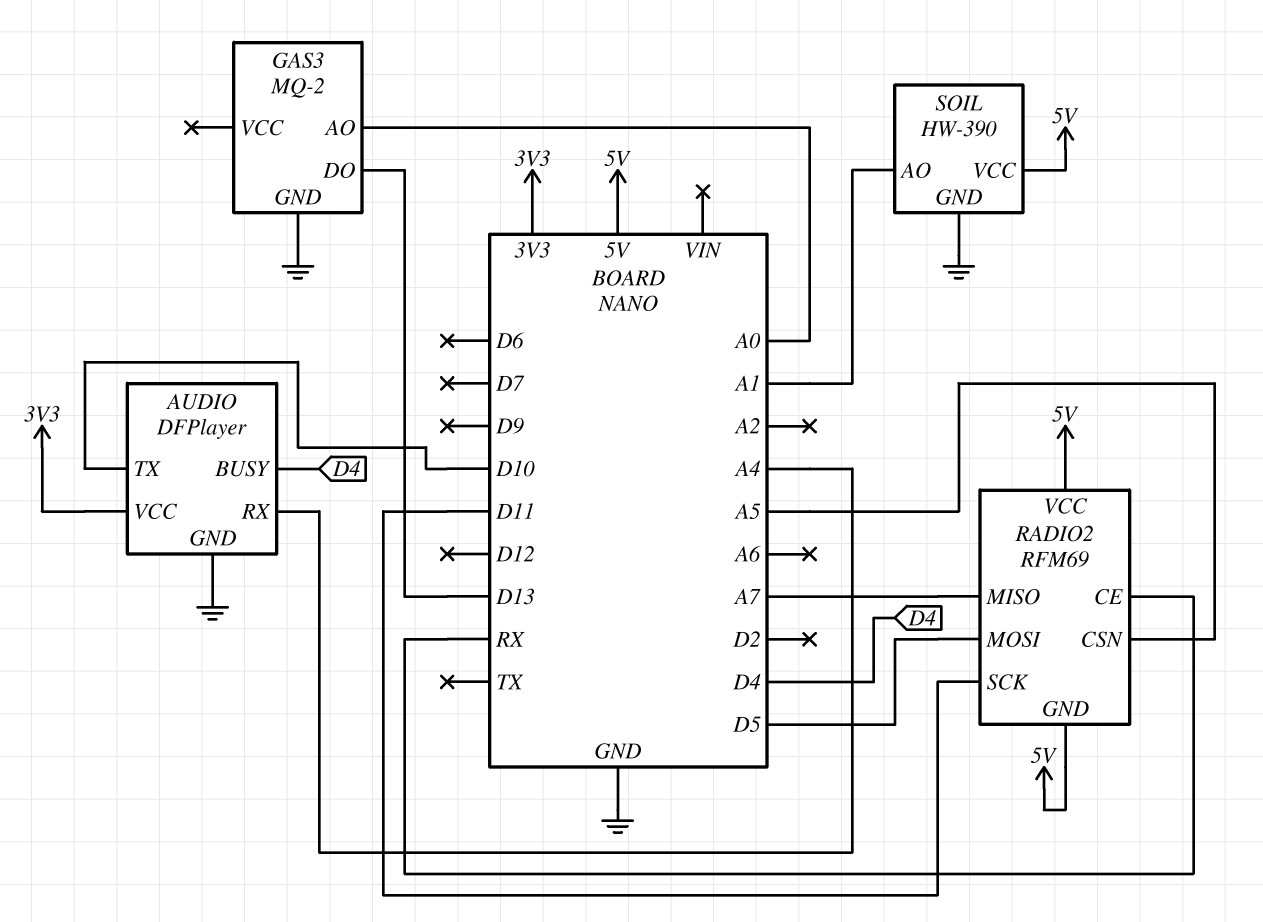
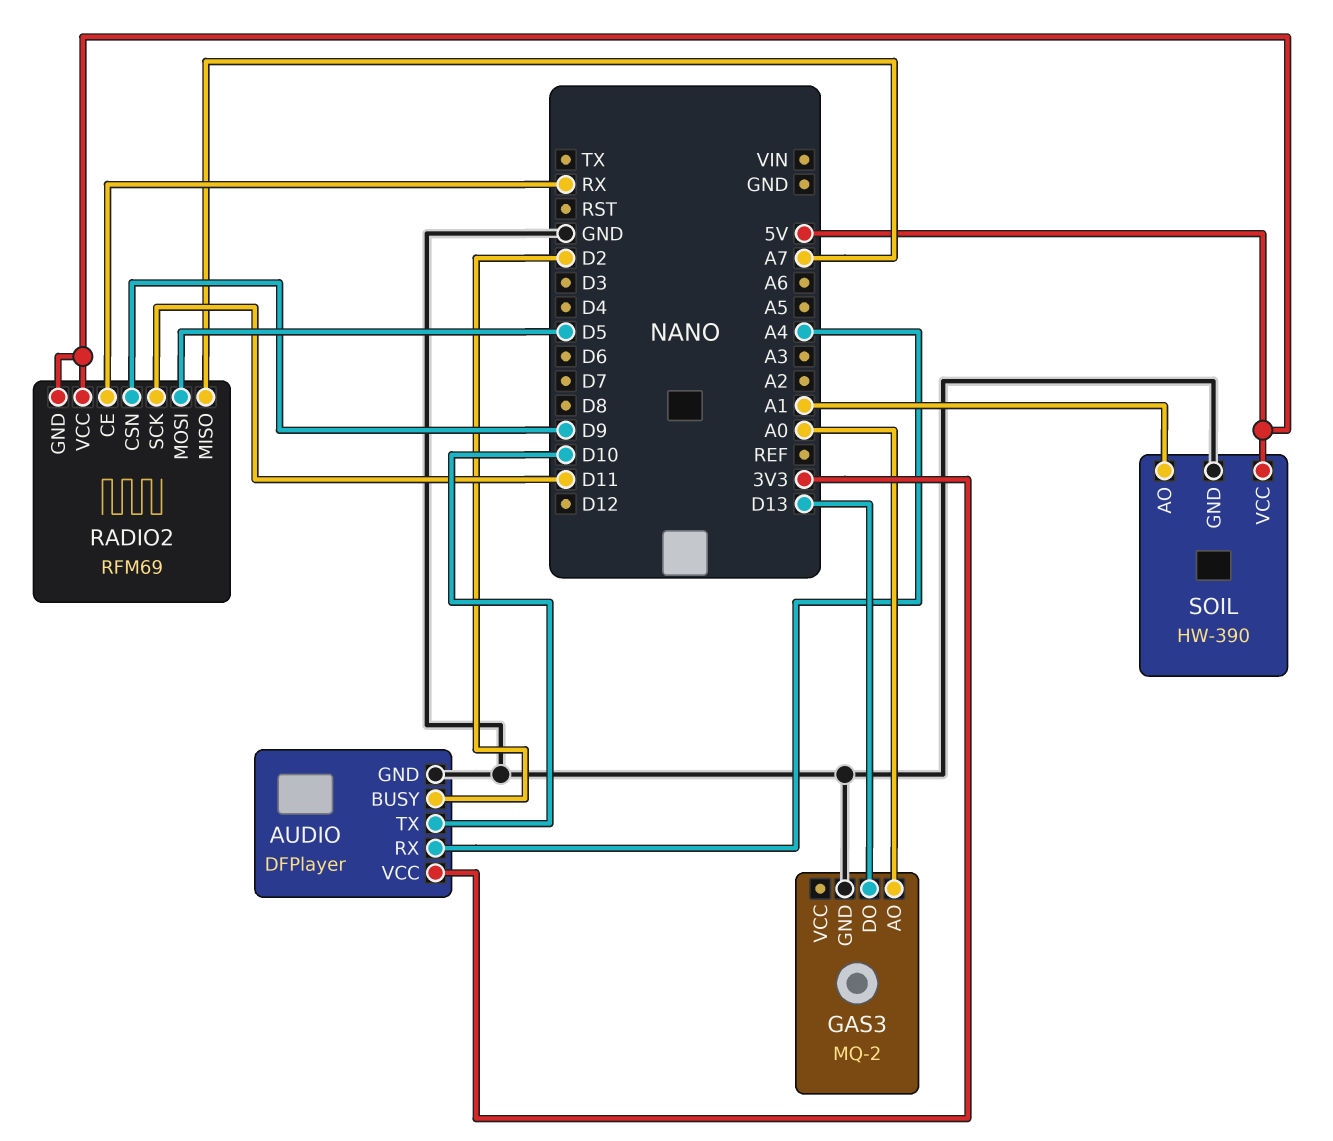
AUDIO pin BUSY: D4 -> D2
RADIO2 pin CSN: A5 -> D9

